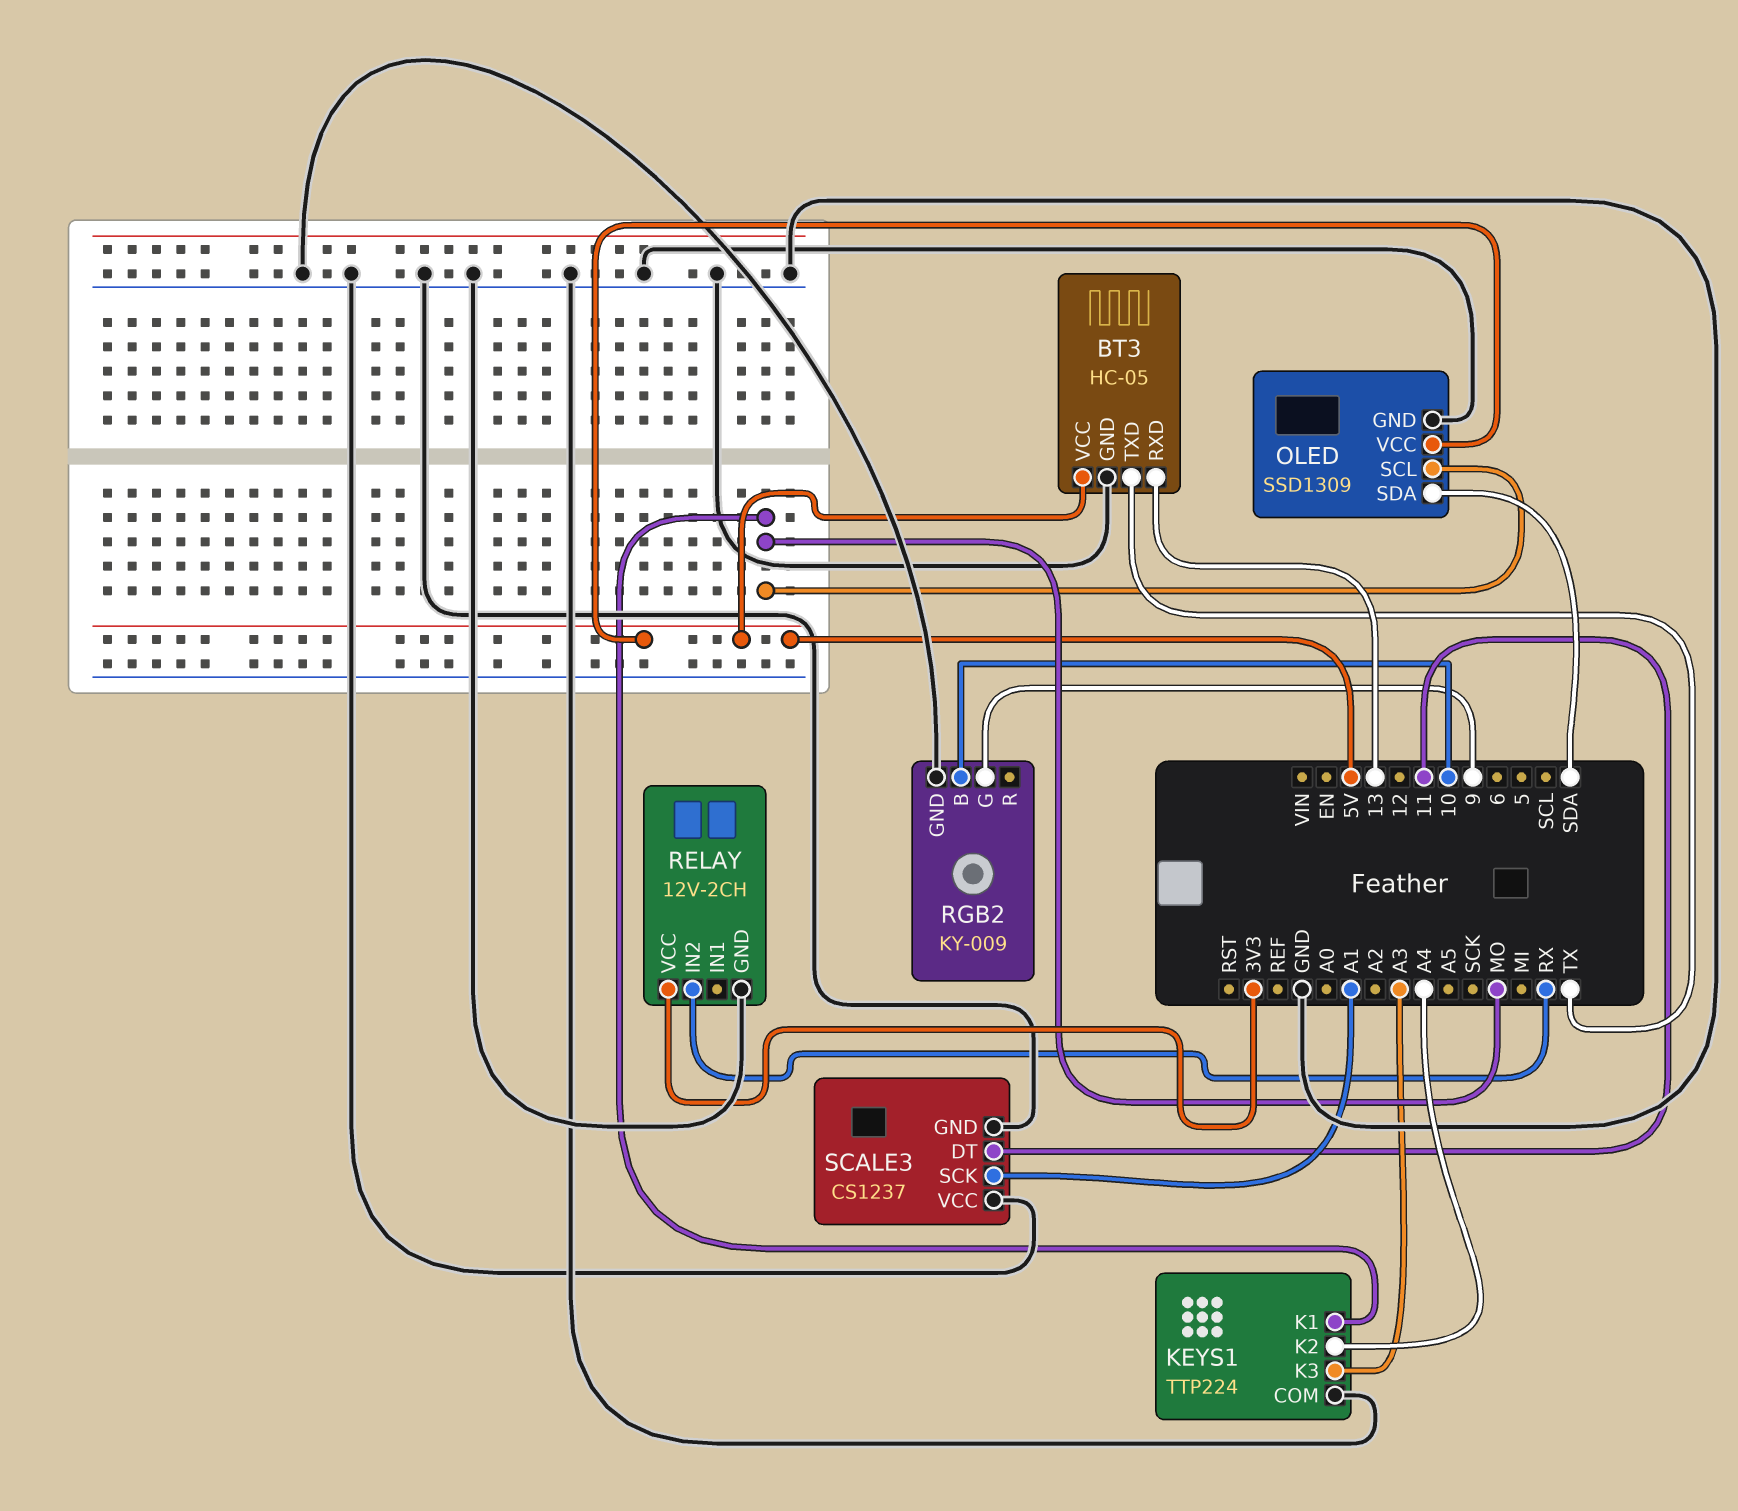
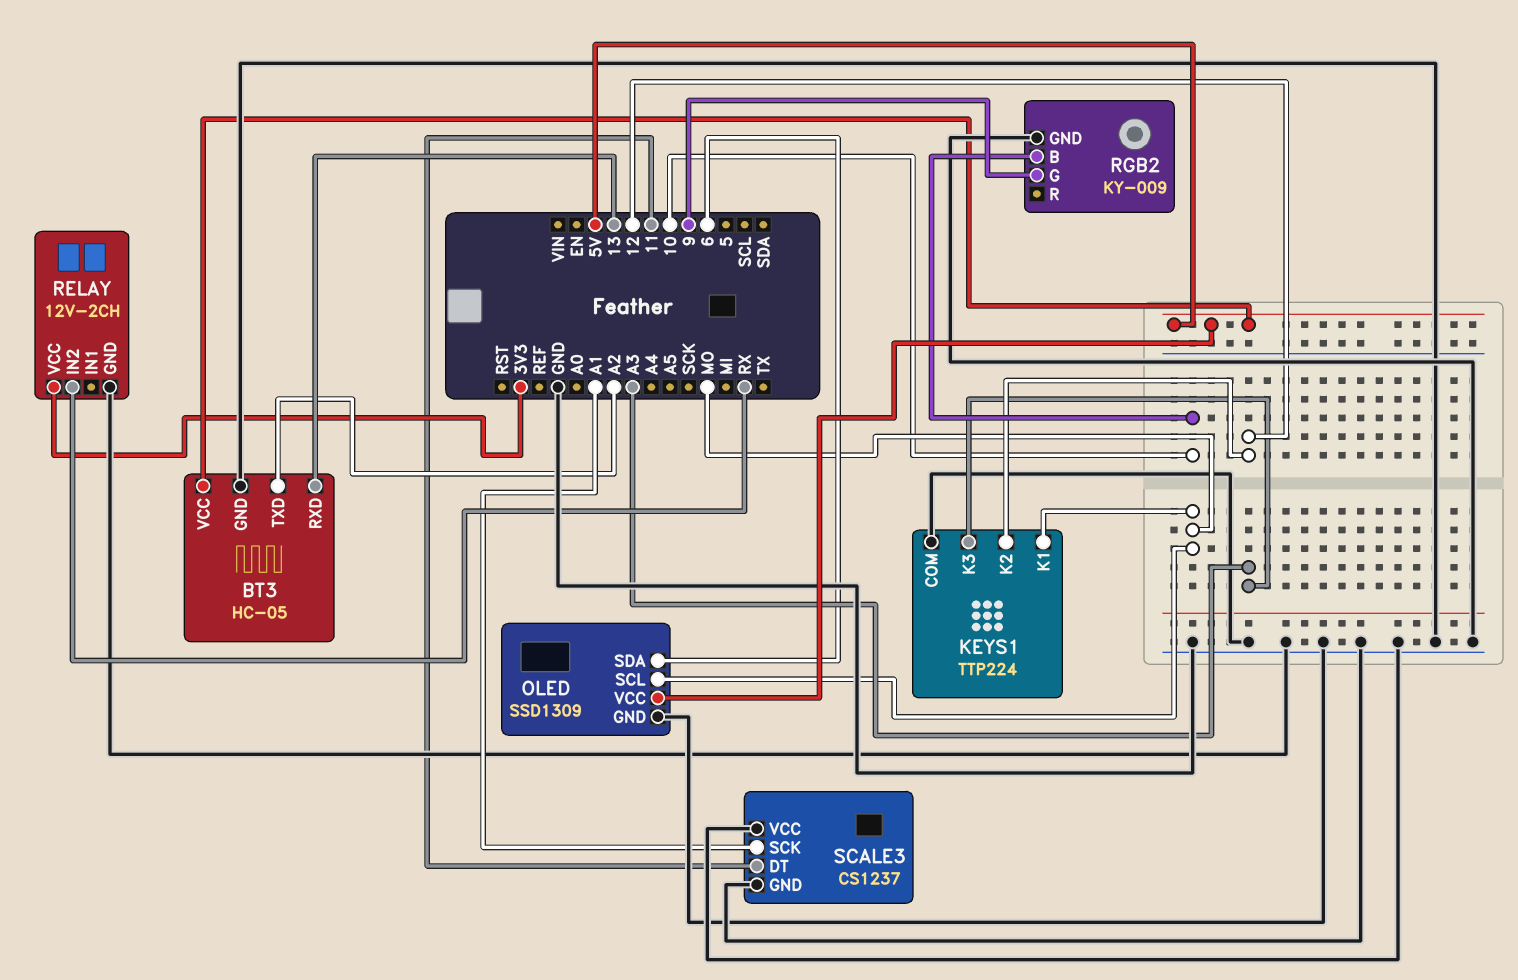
BT3 pin TXD: TX -> A2
KEYS1 pin K2: A4 -> 12
OLED pin SDA: SDA -> 6

